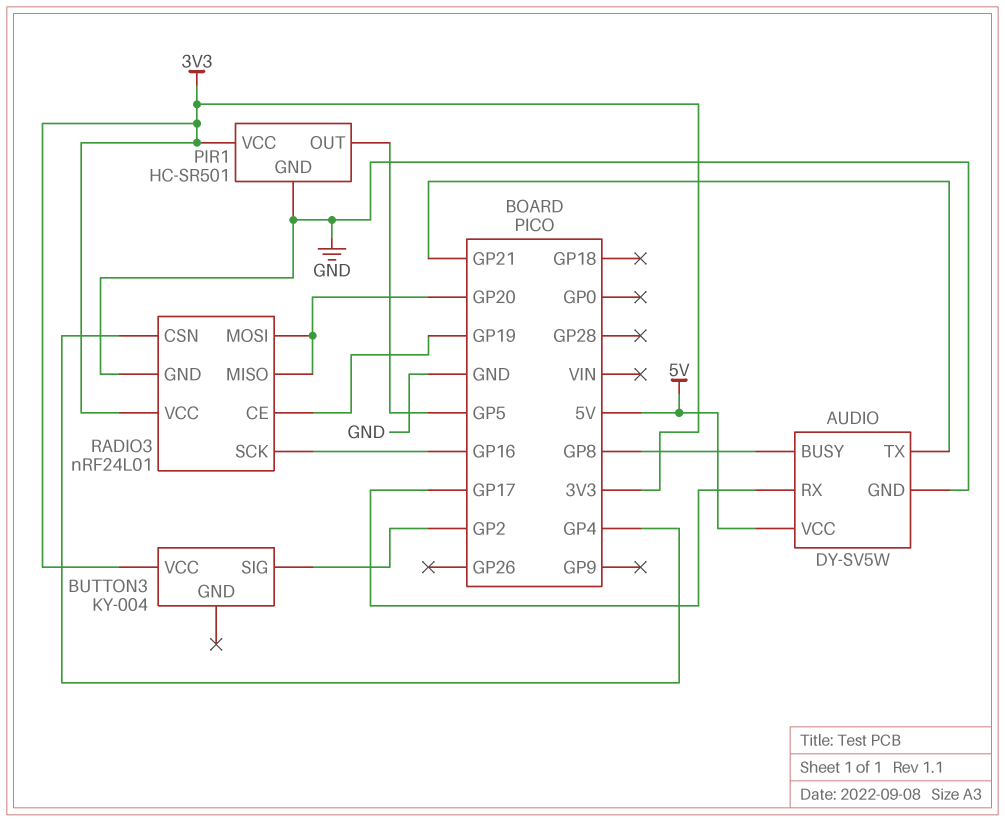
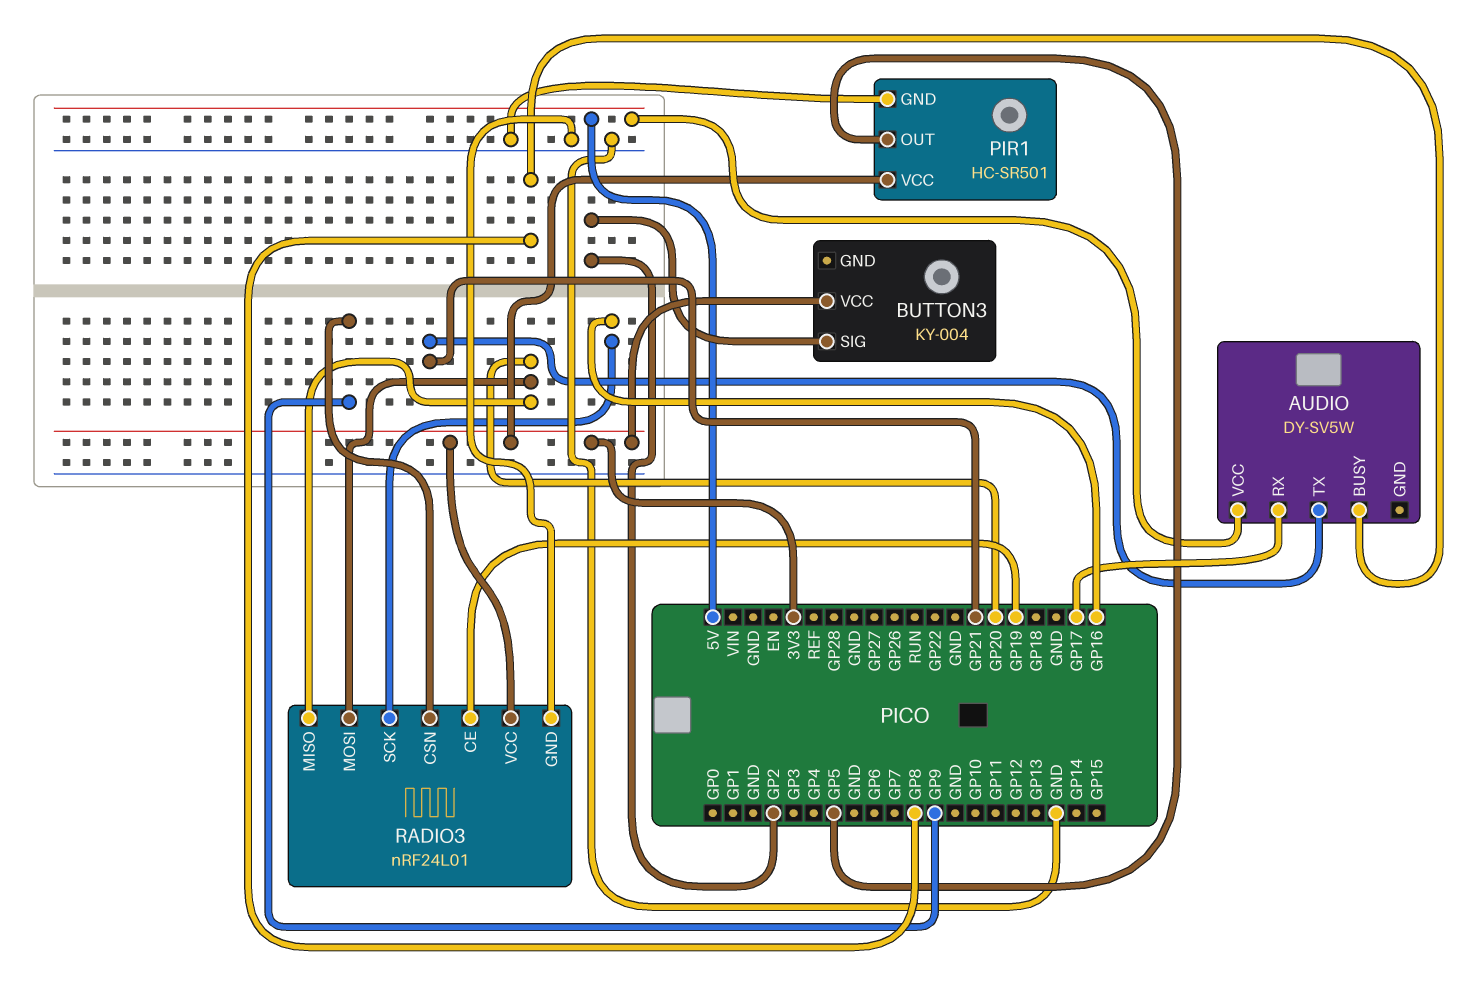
AUDIO pin GND: GND -> none
RADIO3 pin CSN: GP4 -> GP9

